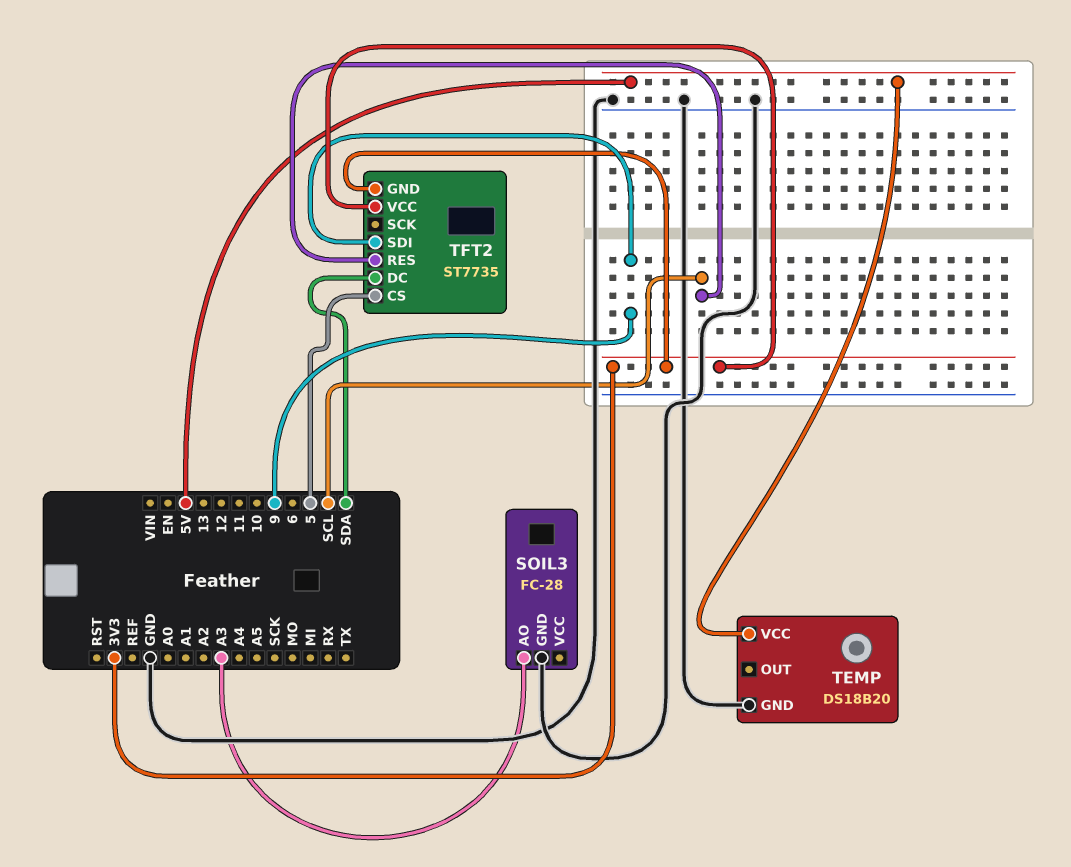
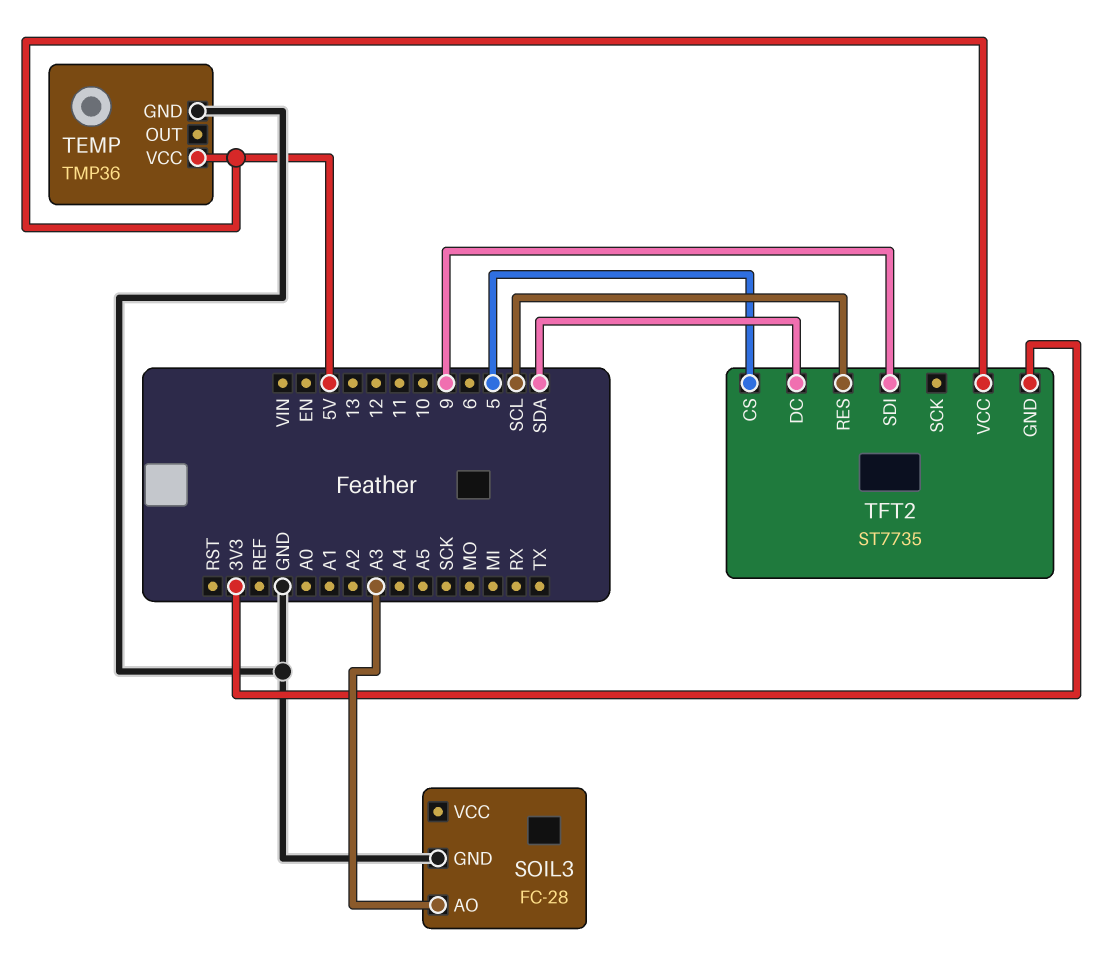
TEMP: DS18B20 -> TMP36
TFT2 pin VCC: 3V3 -> 5V

